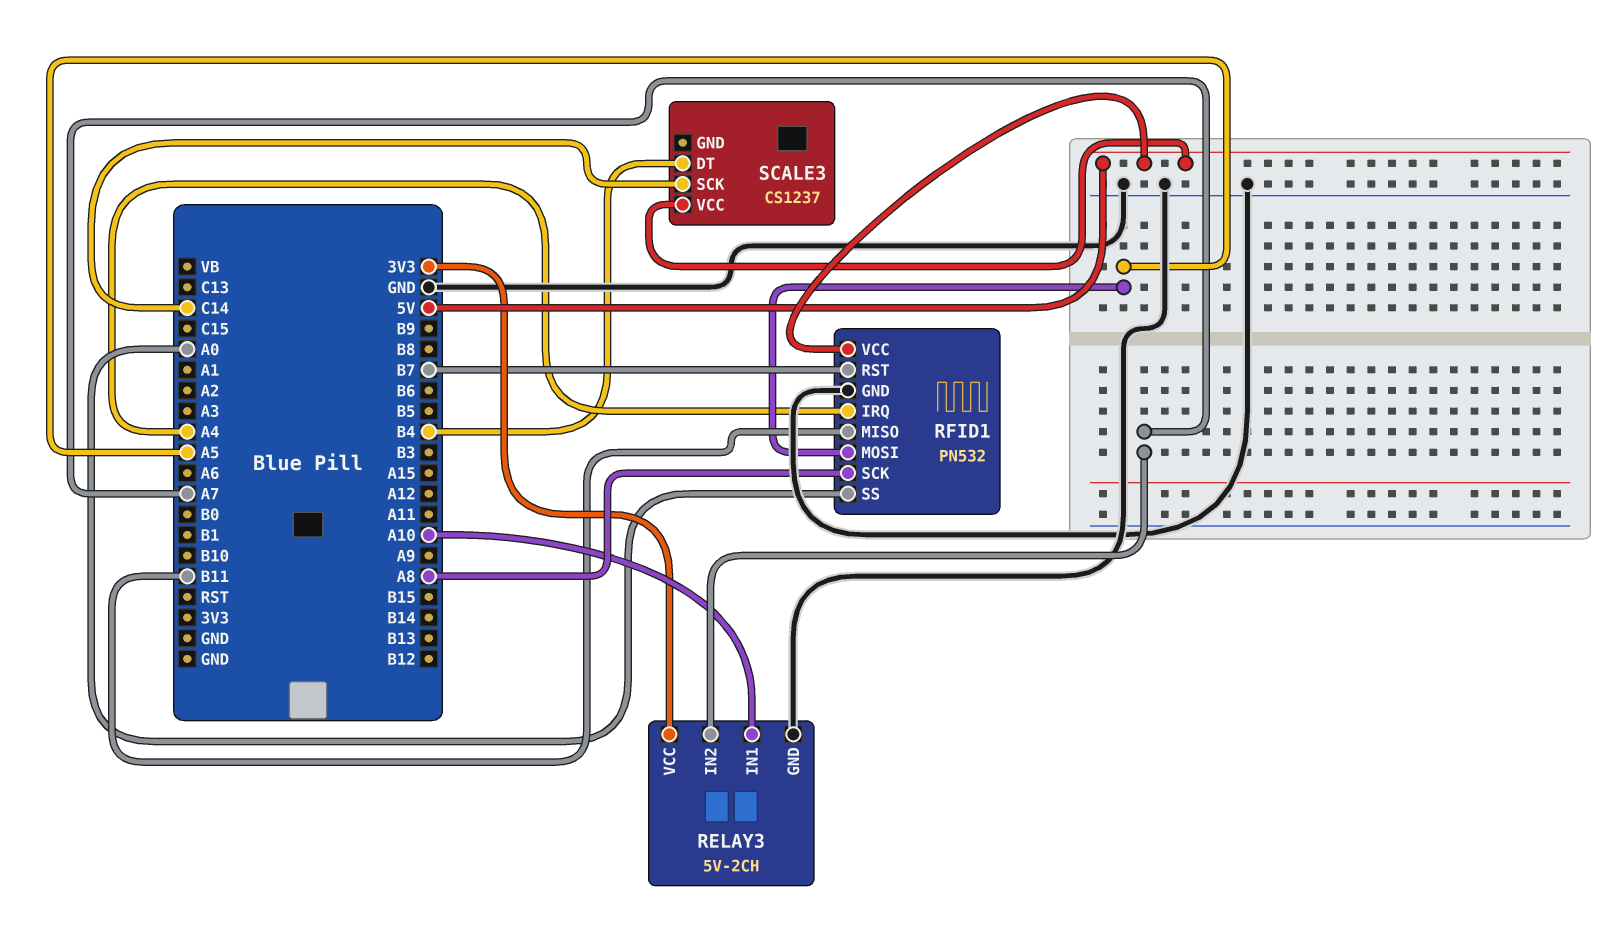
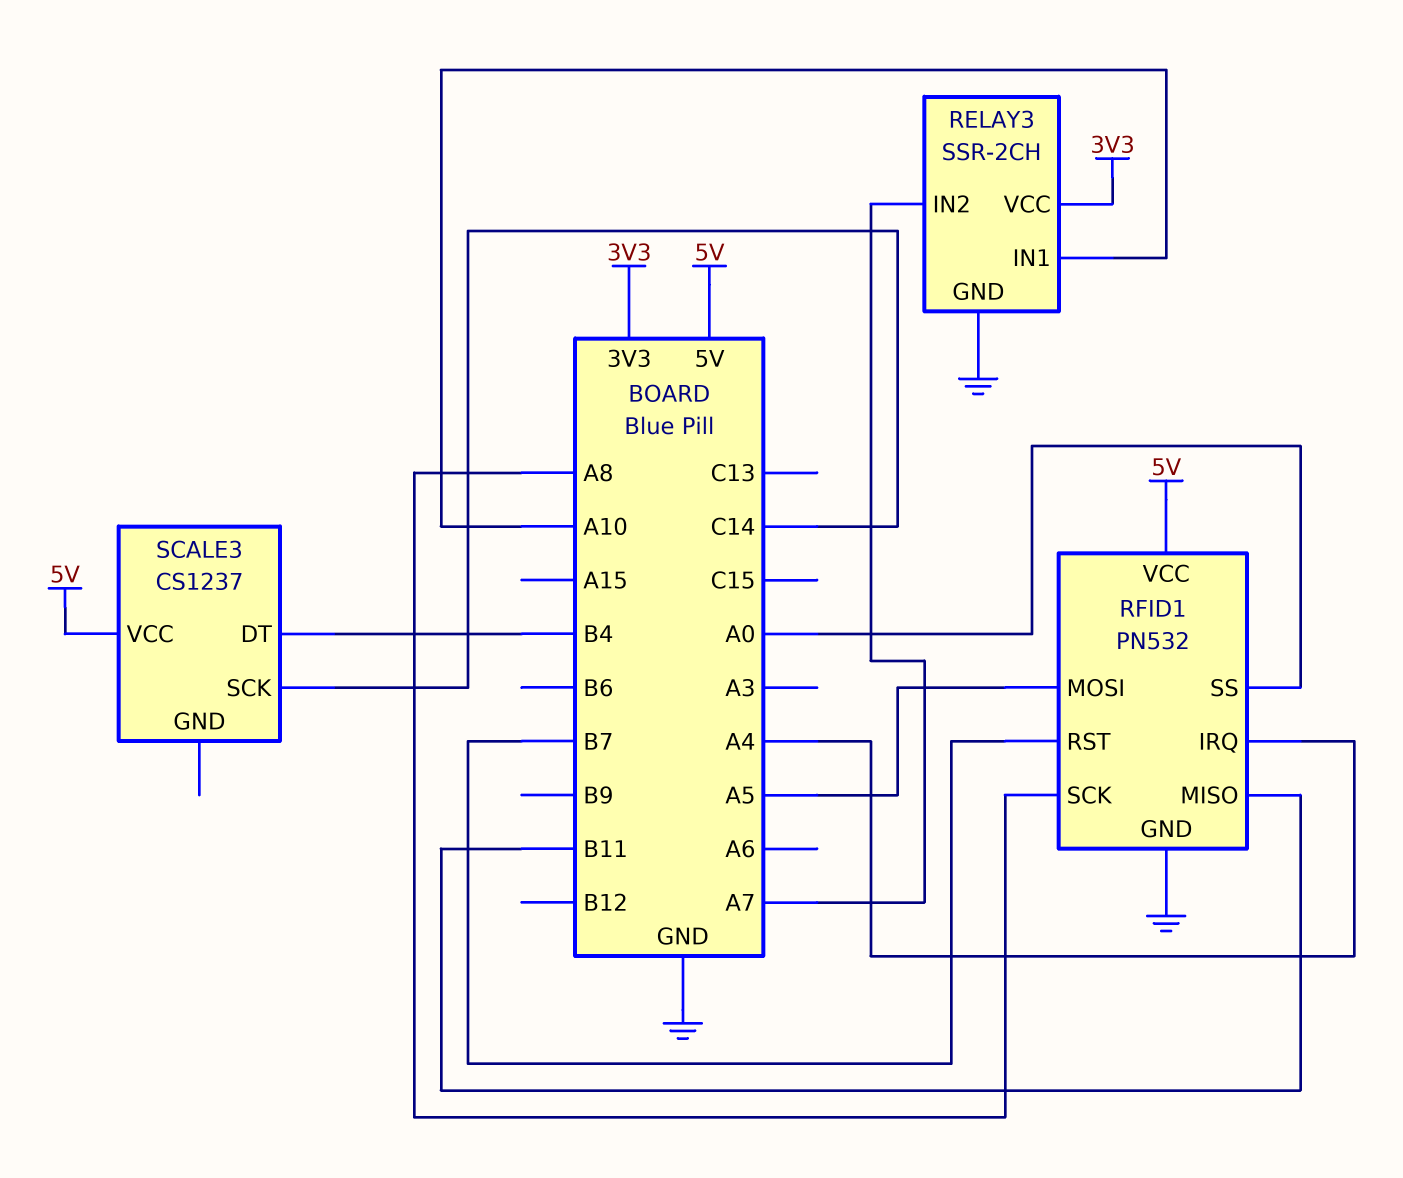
RELAY3: 5V-2CH -> SSR-2CH

